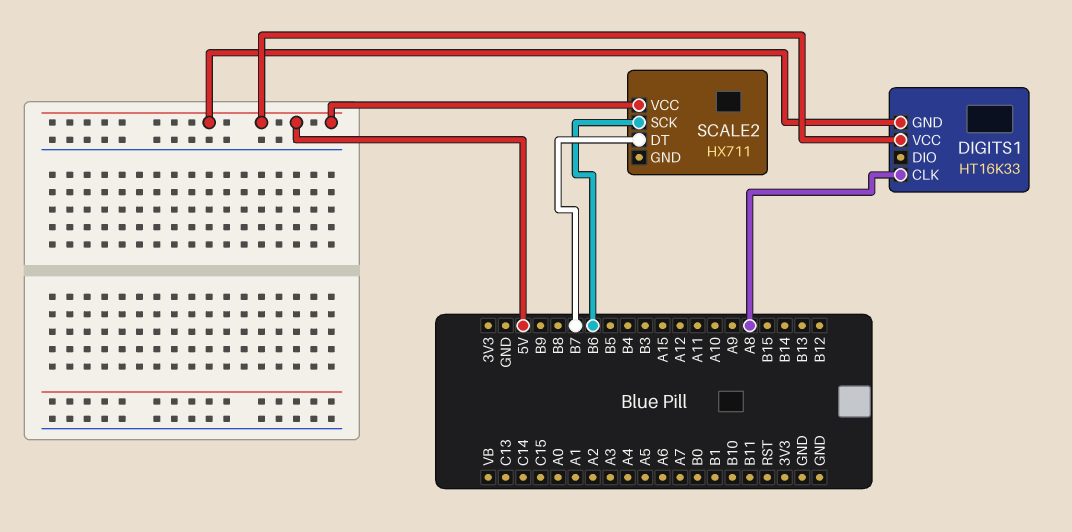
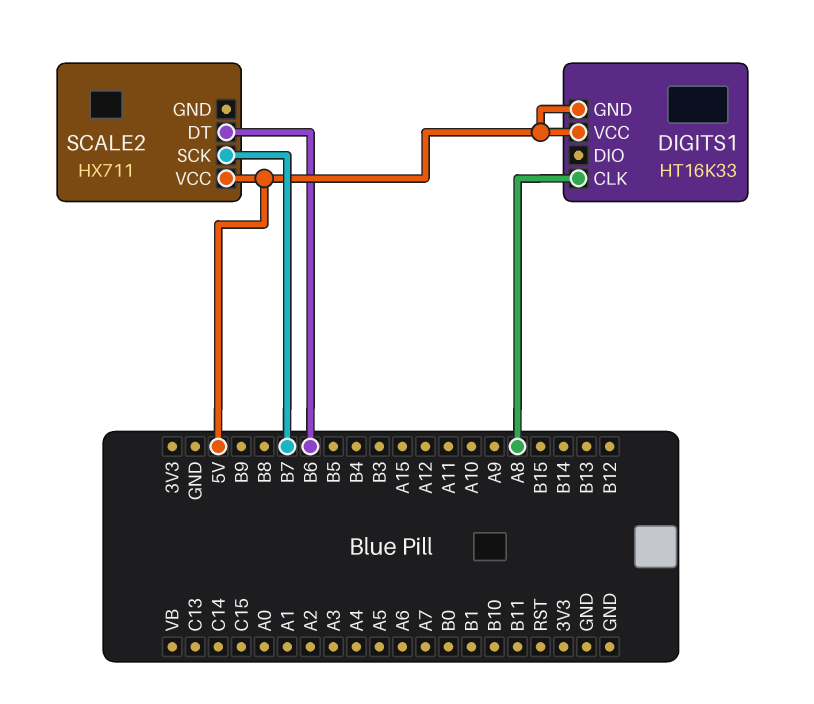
SCALE2 pin DT: B7 -> B6
SCALE2 pin SCK: B6 -> B7

